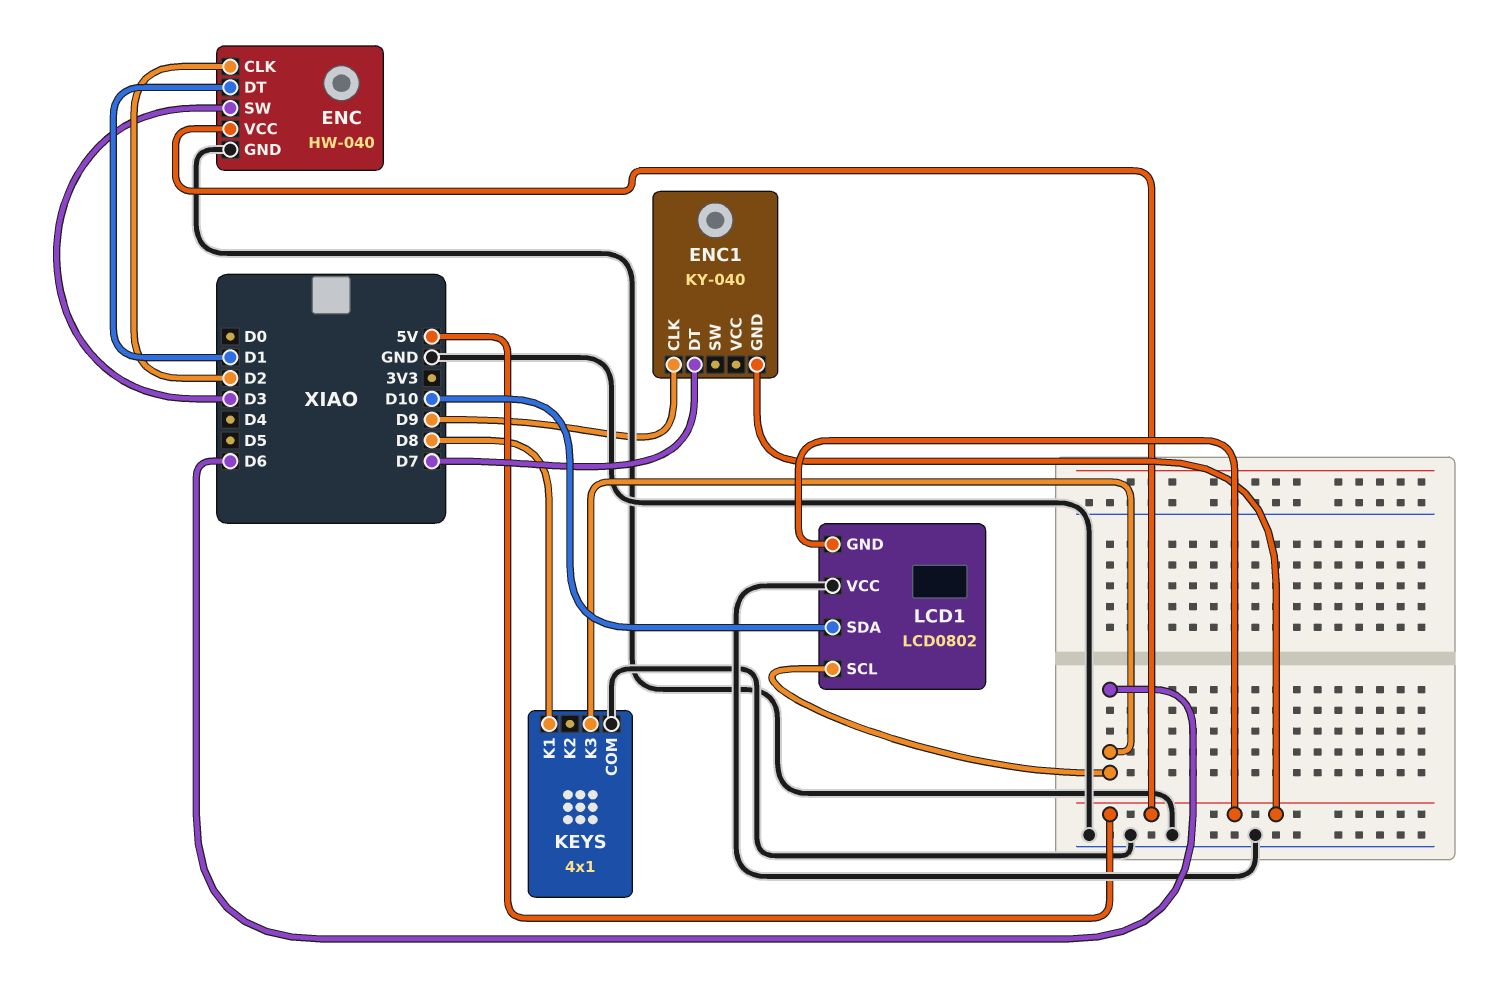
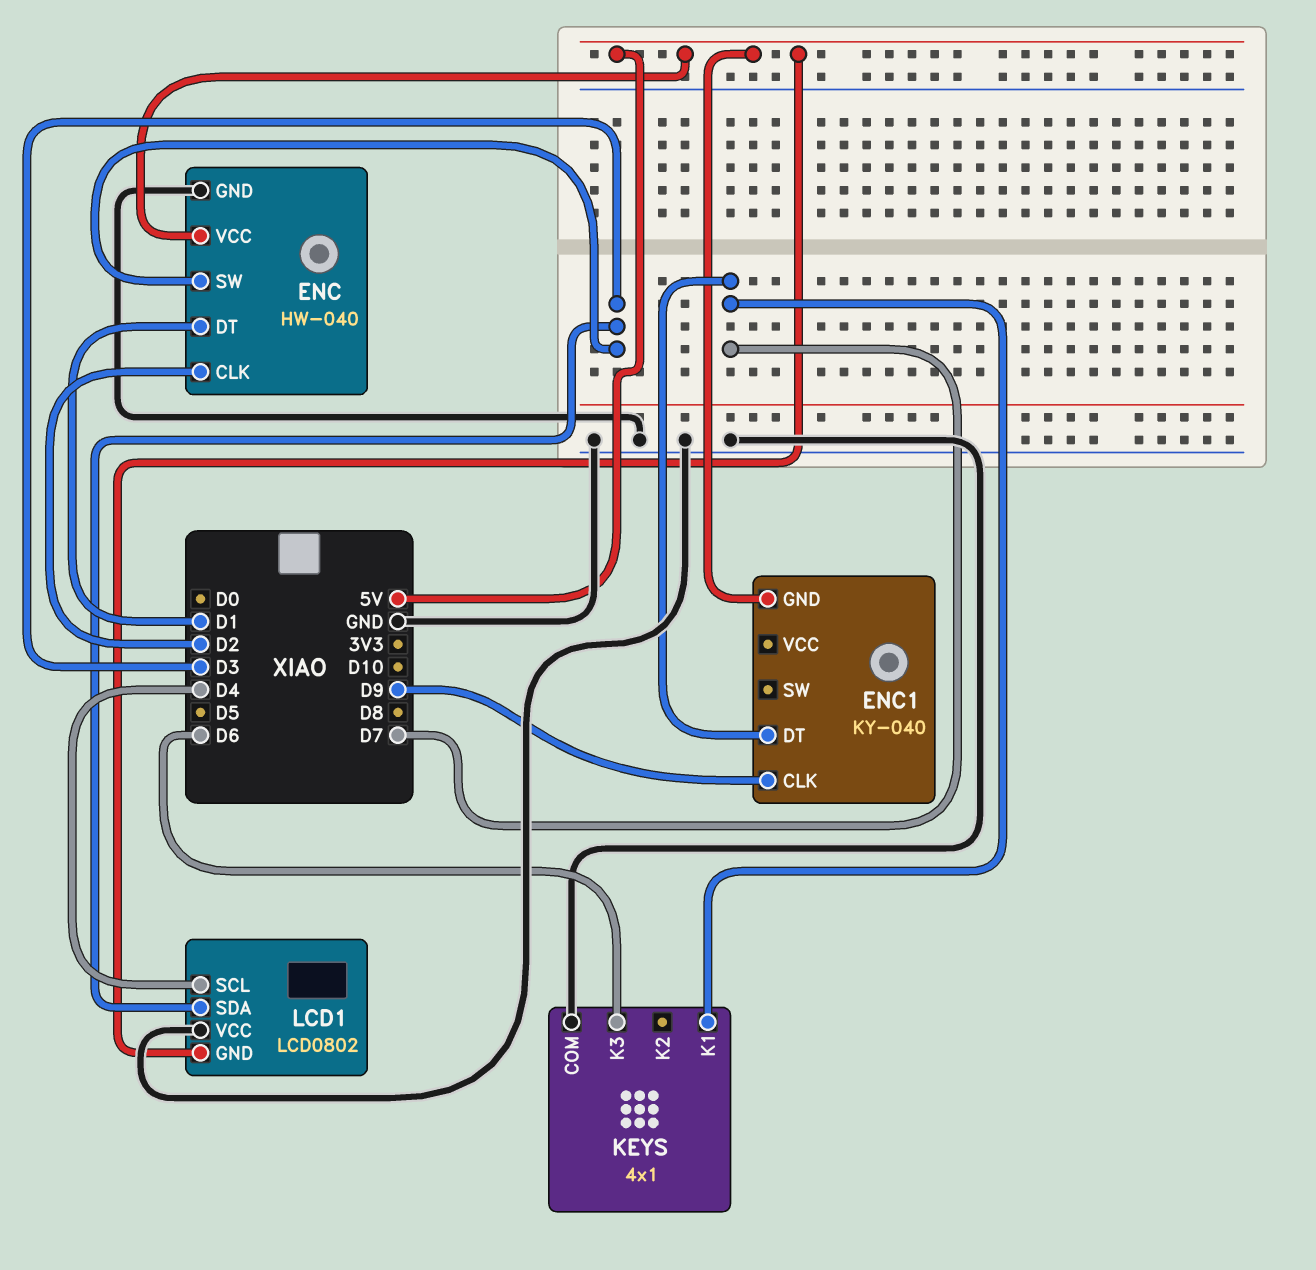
KEYS pin K1: D8 -> D7
LCD1 pin SCL: D6 -> D4
LCD1 pin SDA: D10 -> D3

